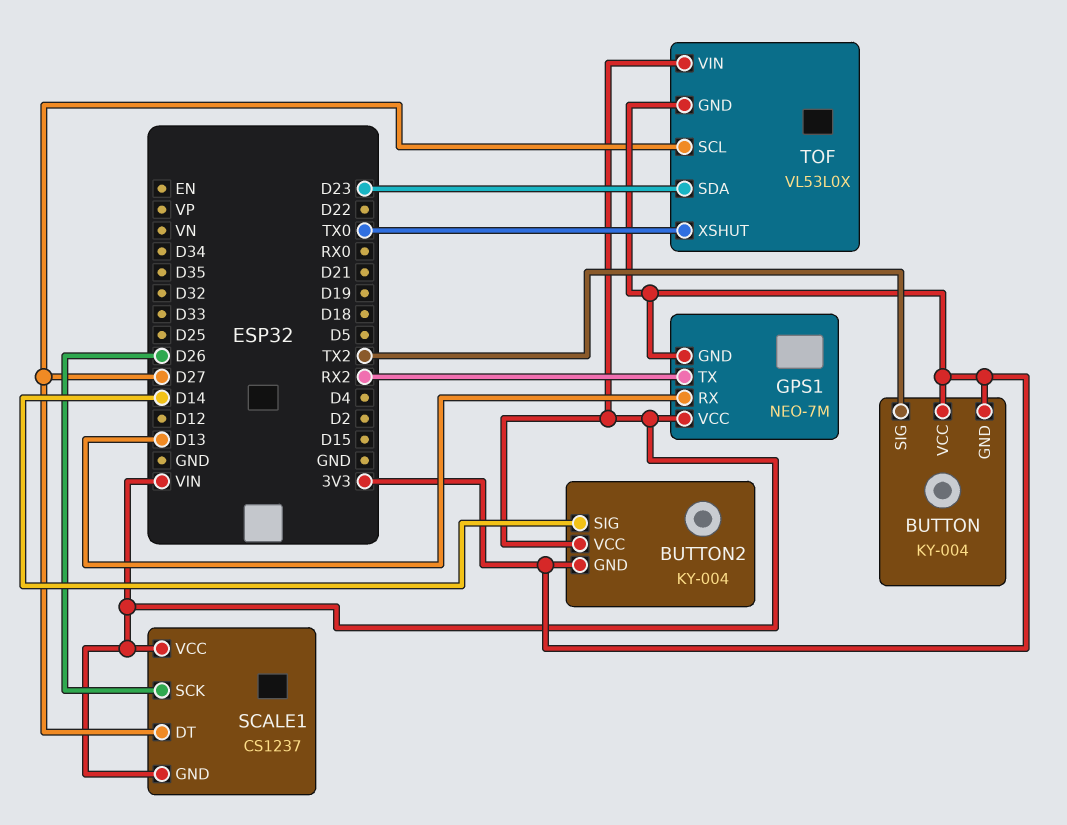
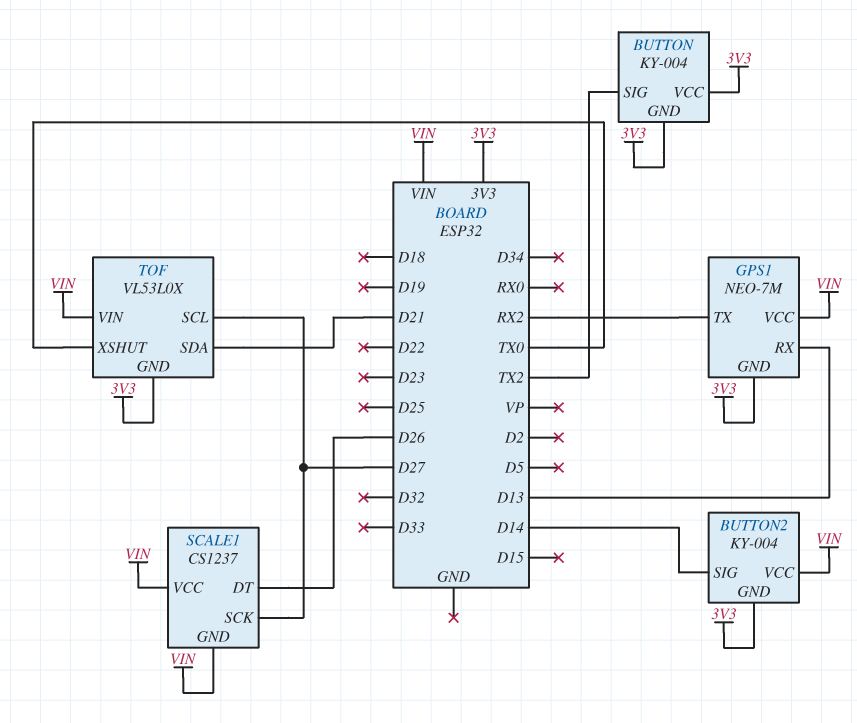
SCALE1 pin DT: D27 -> D26
SCALE1 pin SCK: D26 -> D27
TOF pin SDA: D23 -> D21

